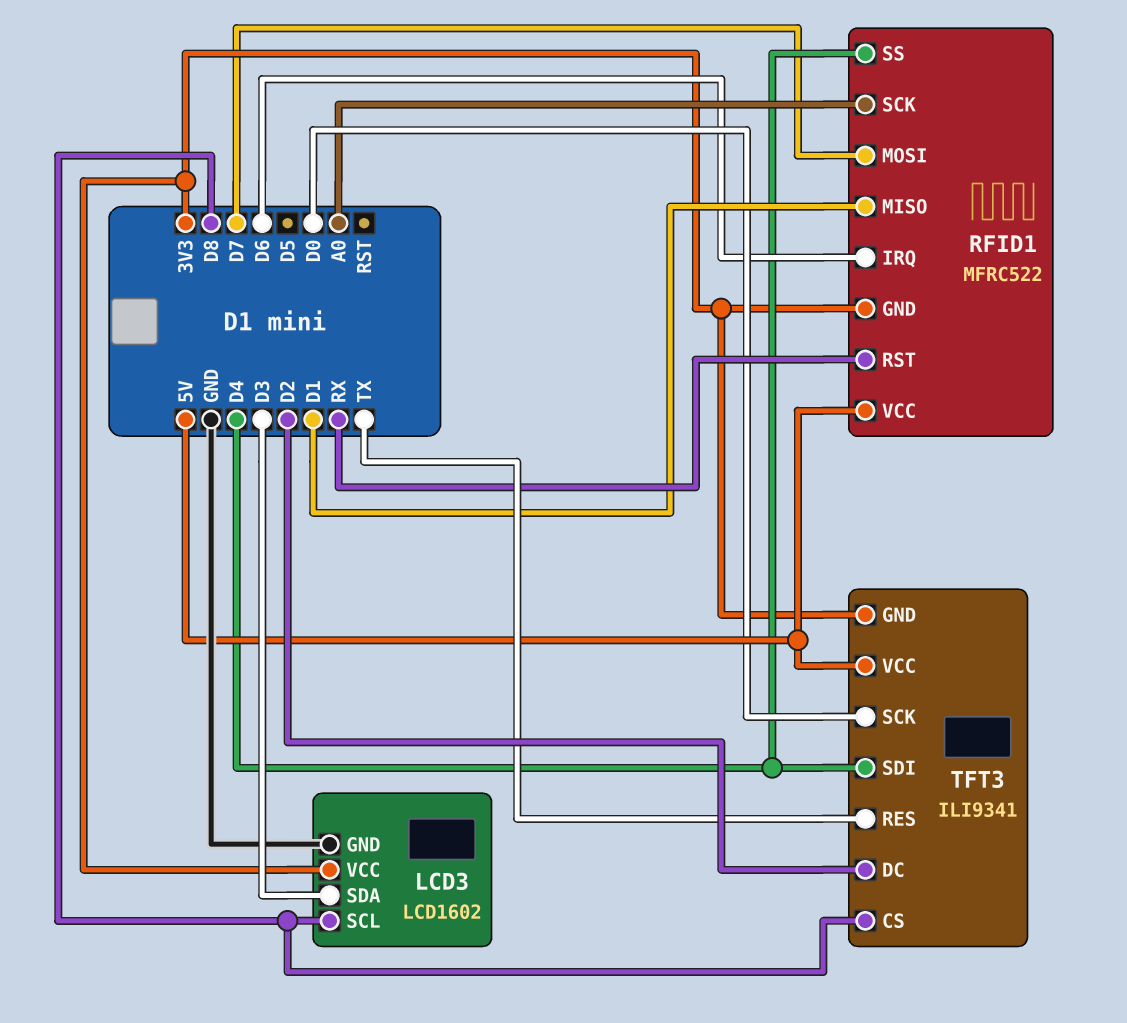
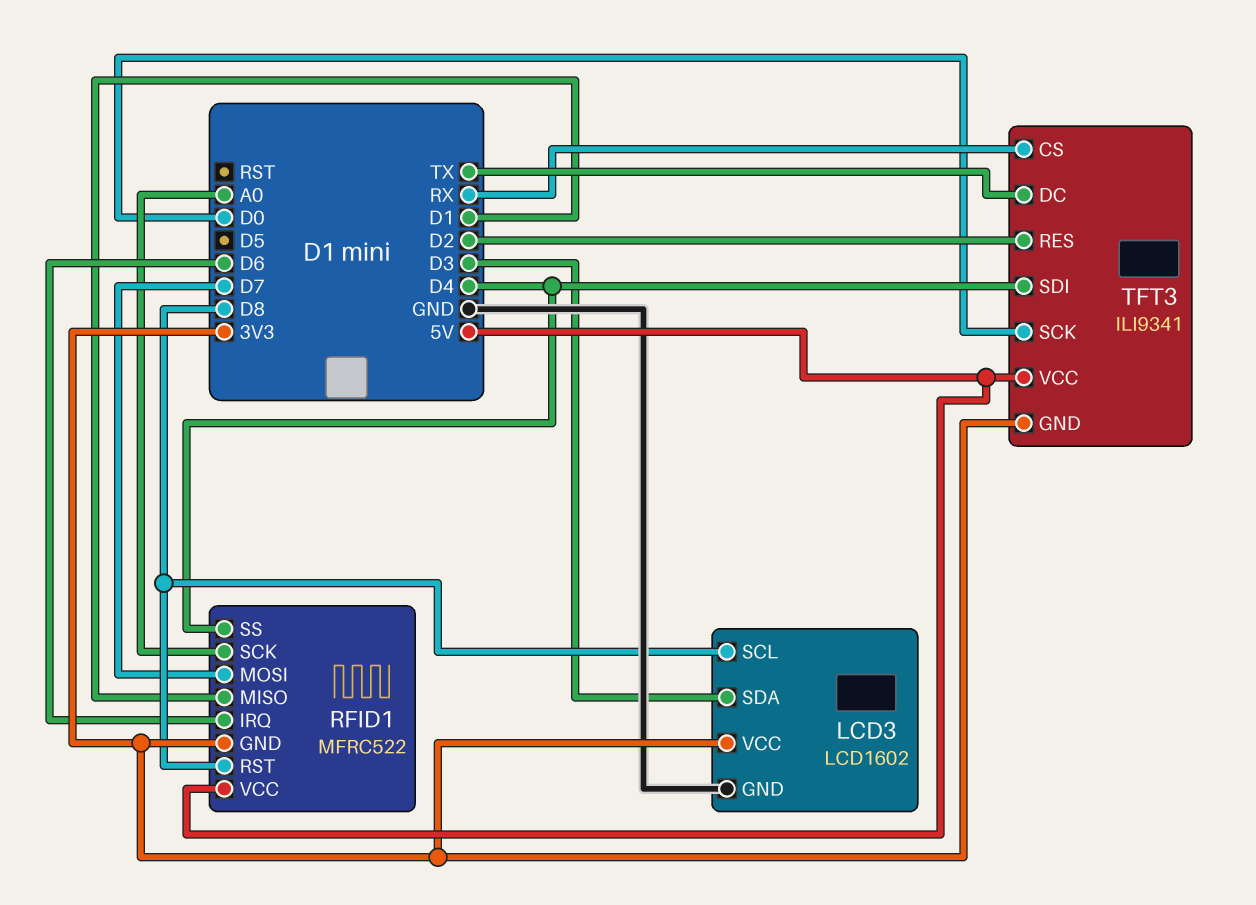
RFID1 pin RST: RX -> D8
TFT3 pin CS: D8 -> RX
TFT3 pin DC: D2 -> TX
TFT3 pin RES: TX -> D2

